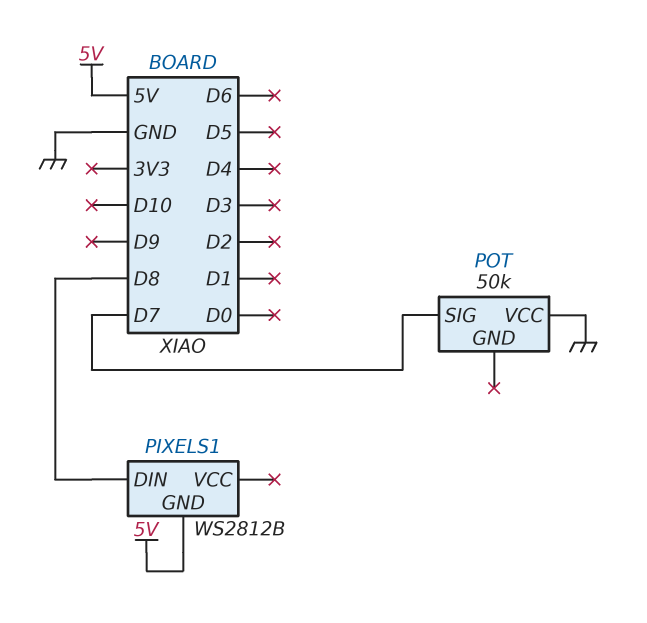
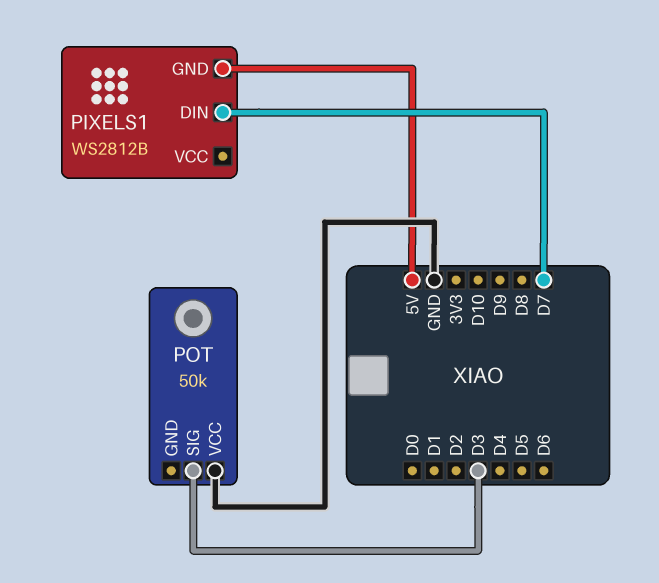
PIXELS1 pin DIN: D8 -> D7
POT pin SIG: D7 -> D3

